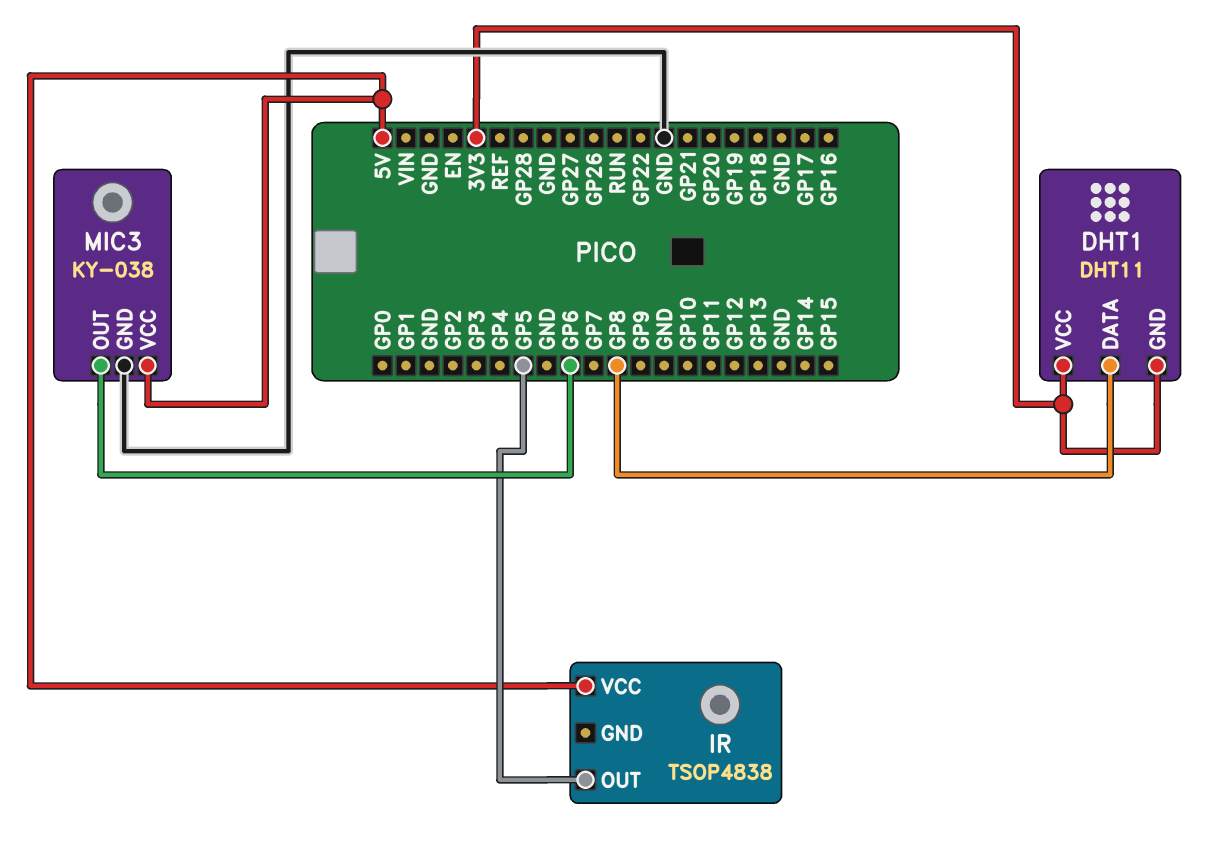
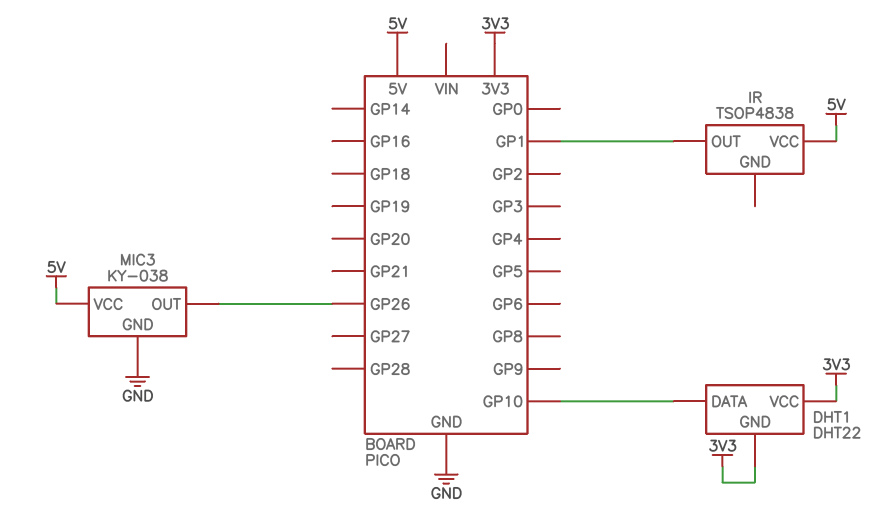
DHT1: DHT11 -> DHT22
DHT1 pin DATA: GP8 -> GP10
IR pin OUT: GP5 -> GP1
MIC3 pin OUT: GP6 -> GP26

